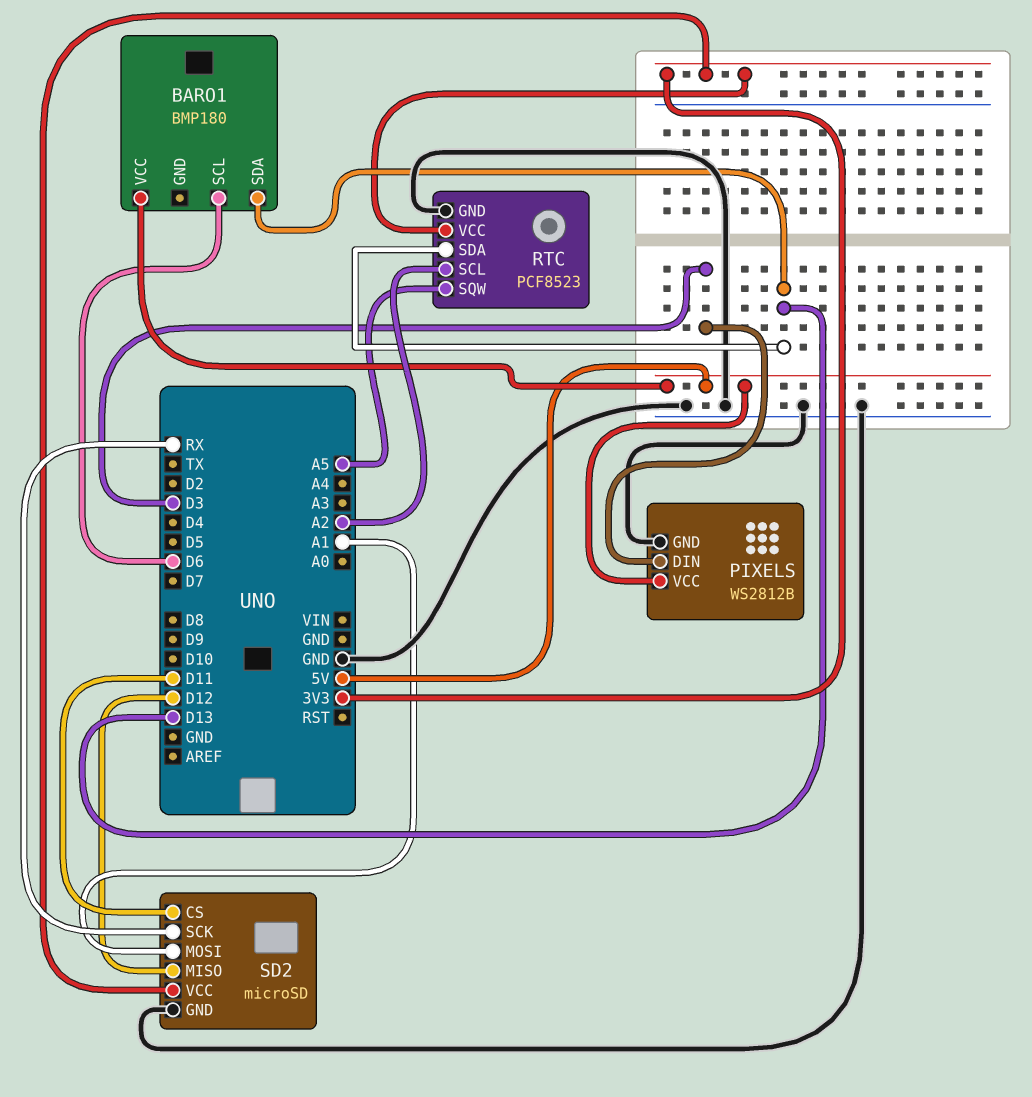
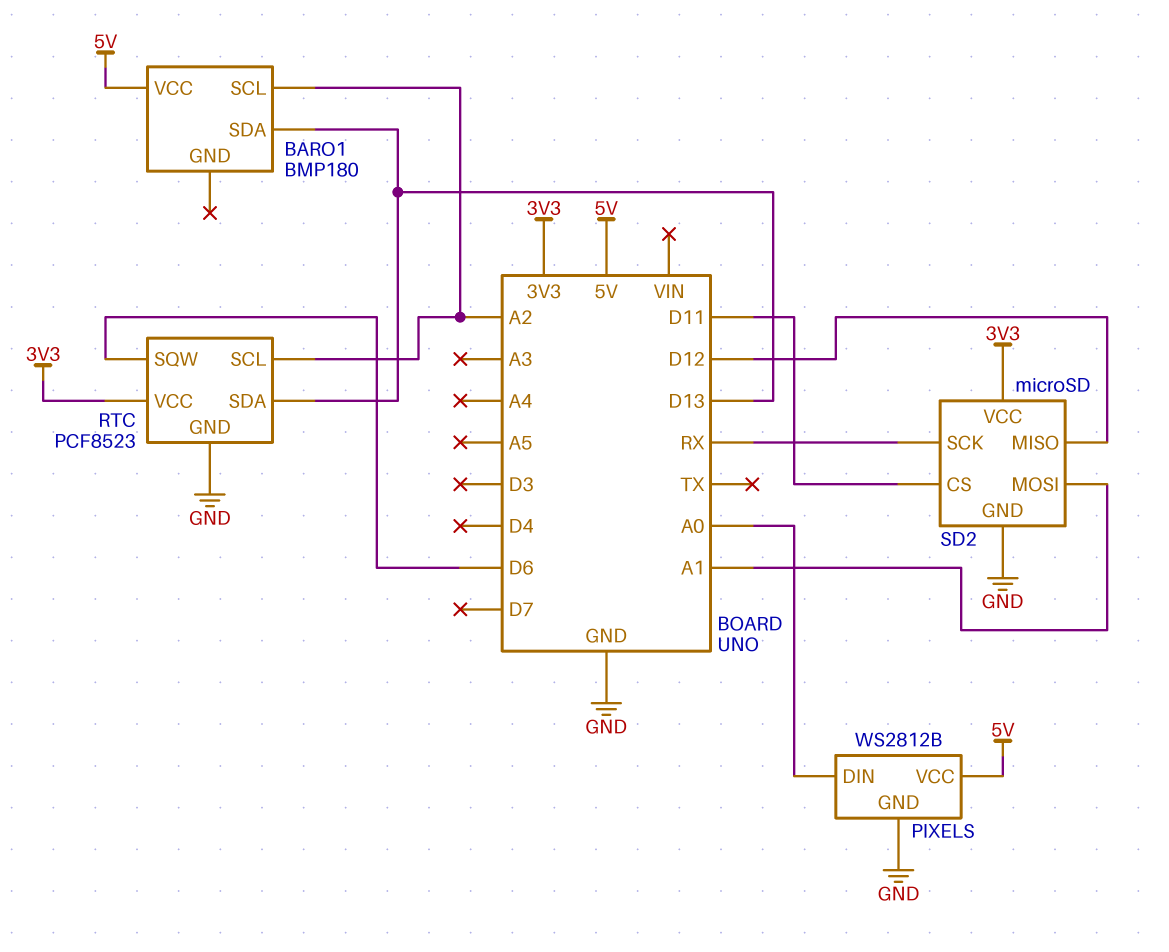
BARO1 pin SCL: D6 -> A2
PIXELS pin DIN: D3 -> A0
RTC pin SQW: A5 -> D6

